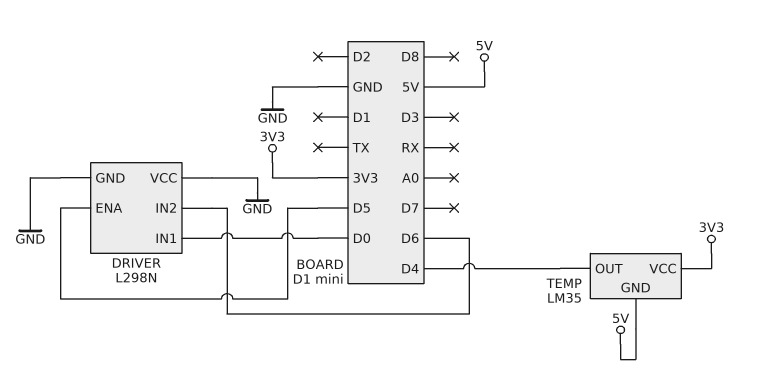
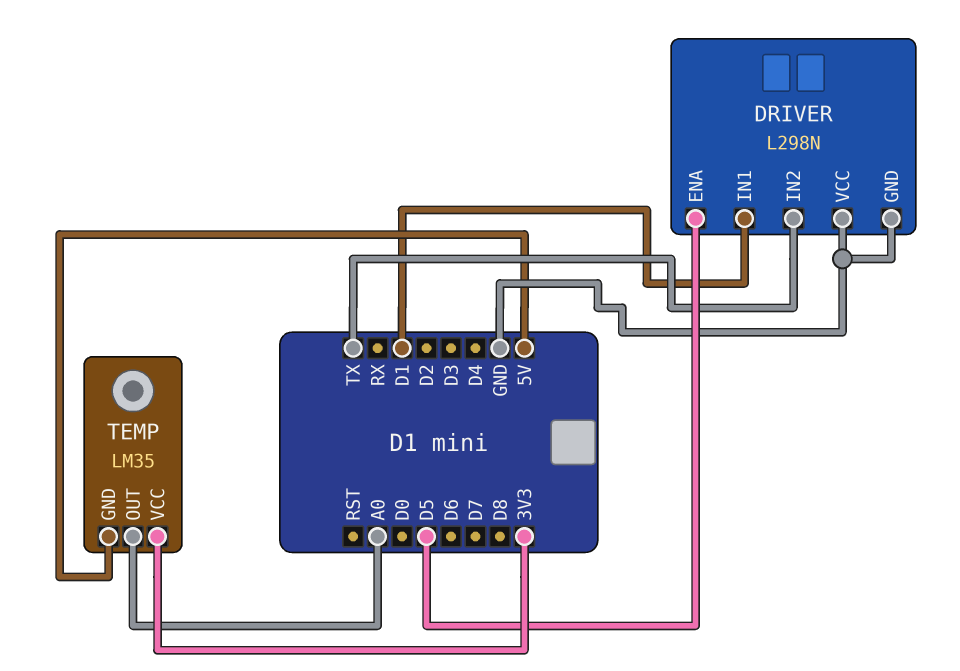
DRIVER pin IN1: D0 -> D1
DRIVER pin IN2: D6 -> TX
TEMP pin OUT: D4 -> A0

